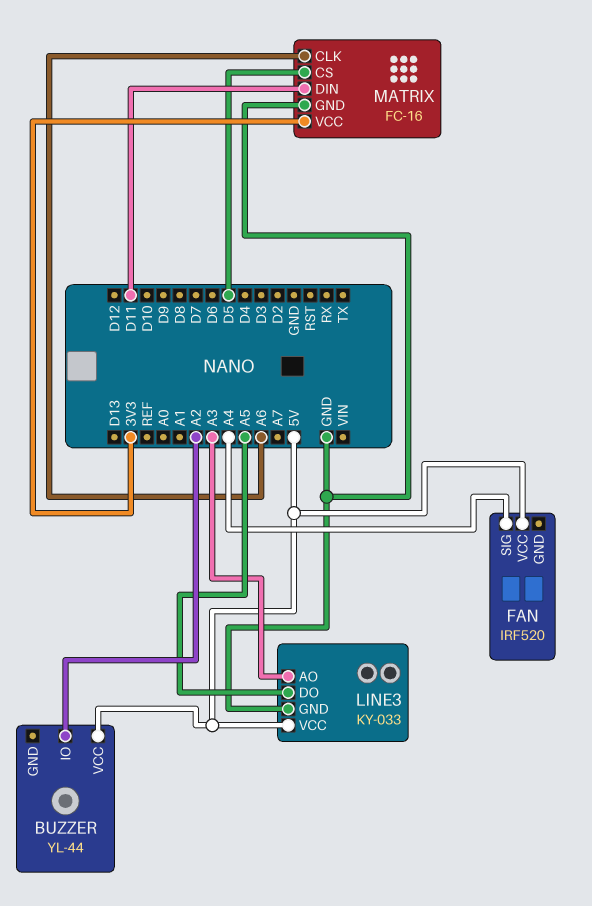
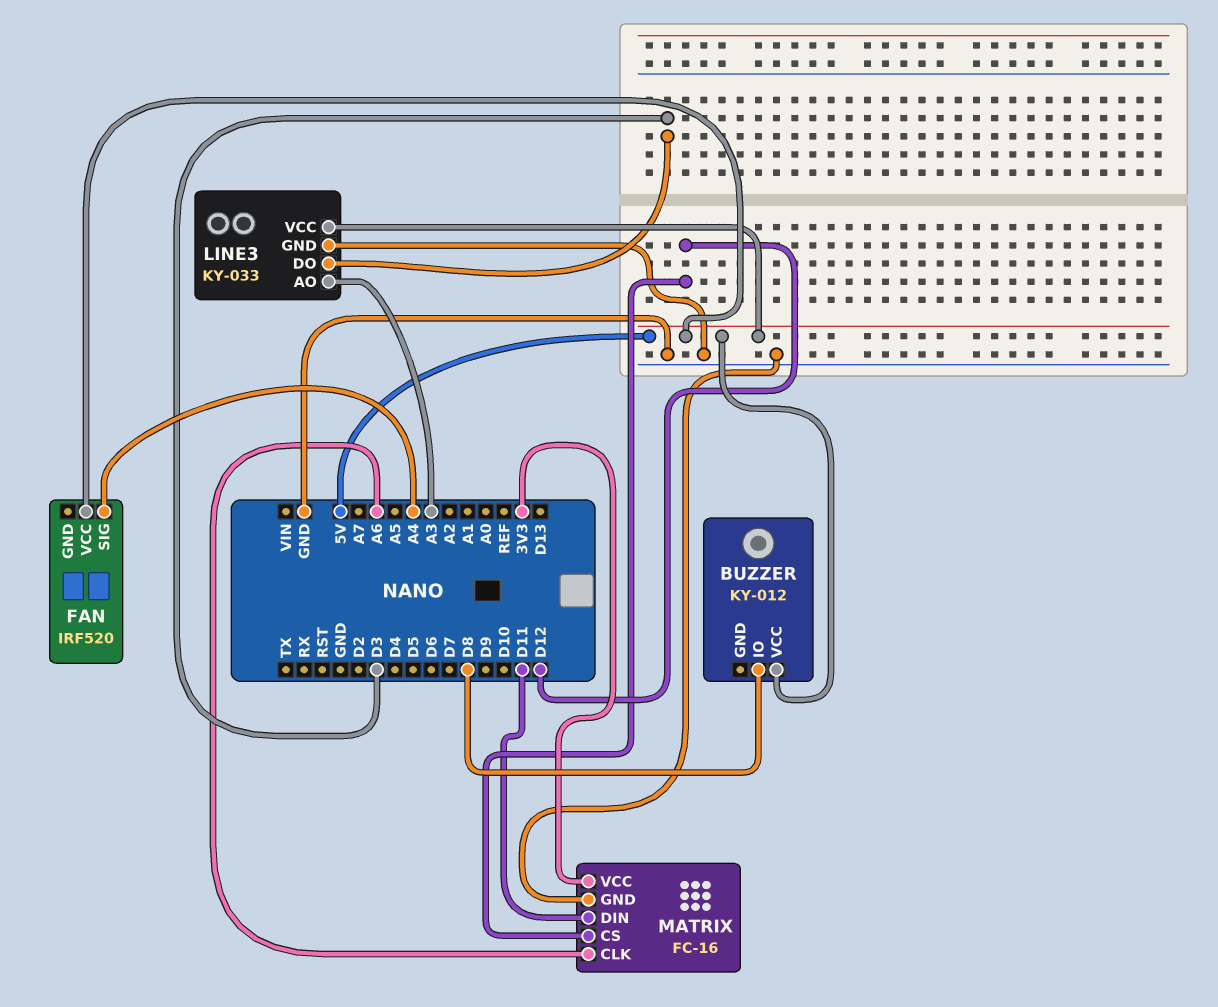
BUZZER: YL-44 -> KY-012
BUZZER pin IO: A2 -> D8
LINE3 pin DO: A5 -> D3
MATRIX pin CS: D5 -> D12

